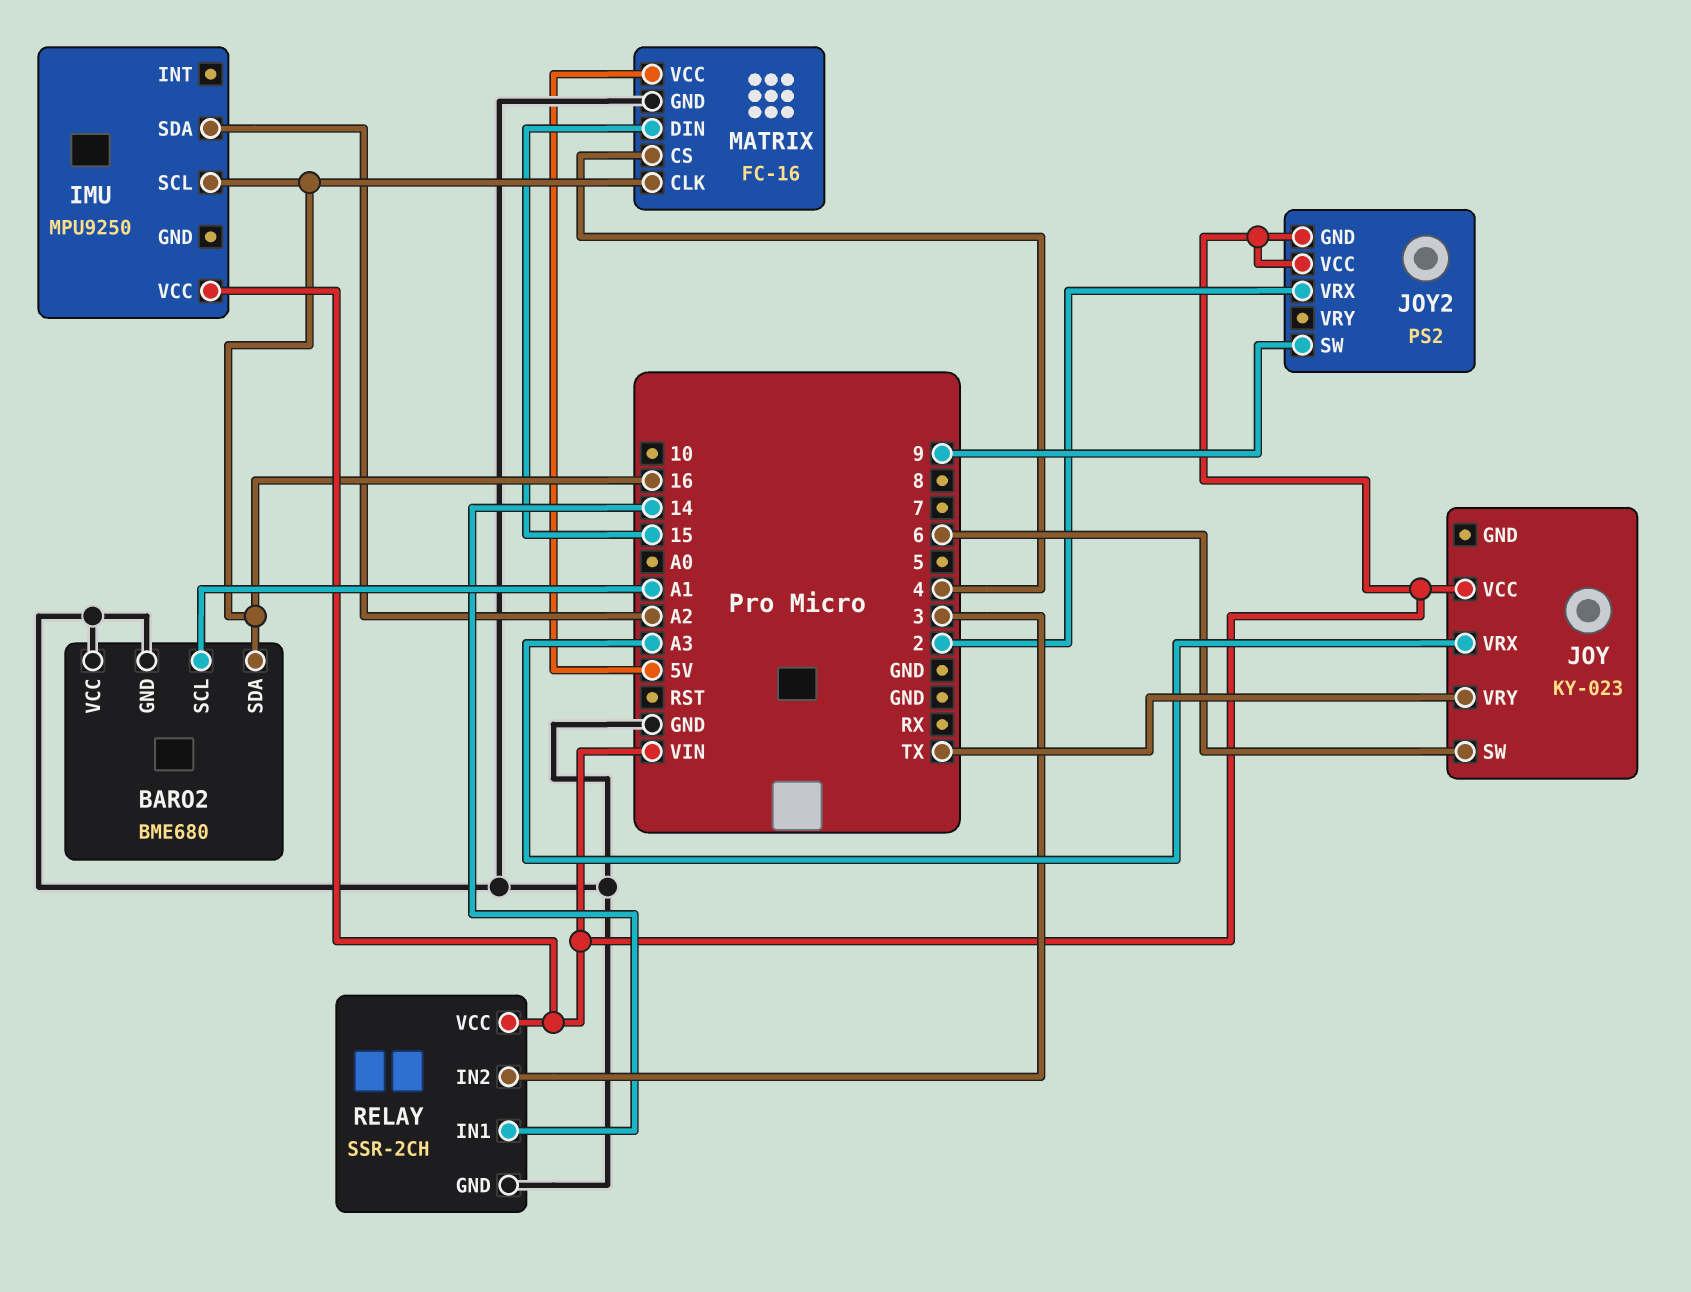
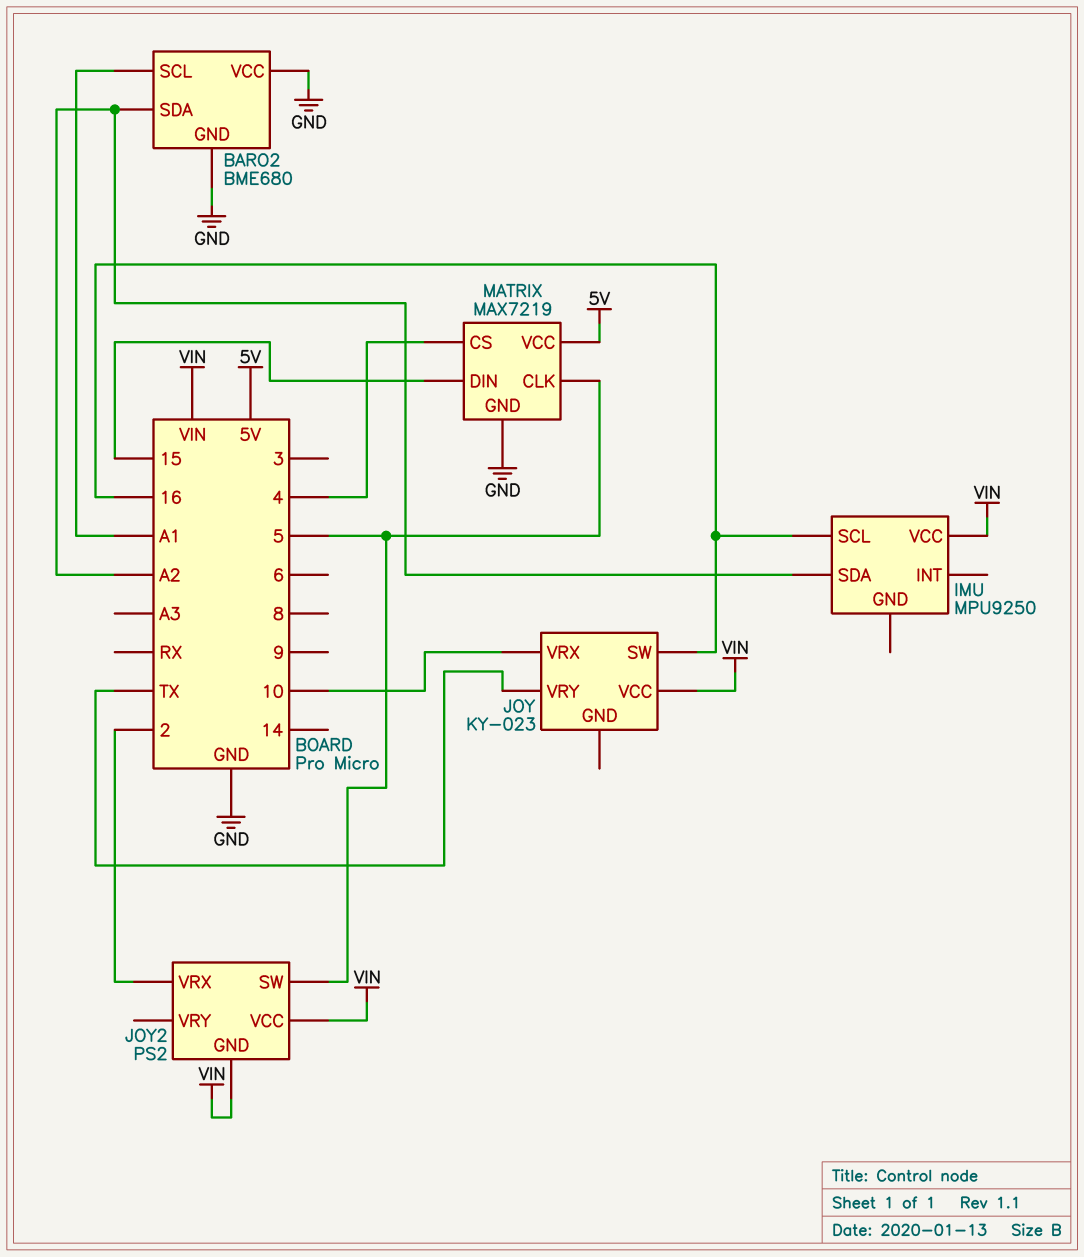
BARO2 pin SDA: 16 -> A2
JOY pin SW: 6 -> 16
JOY pin VRX: A3 -> 10
JOY2 pin SW: 9 -> 5
MATRIX: FC-16 -> MAX7219
MATRIX pin CLK: 16 -> 5
RELAY: SSR-2CH -> none
RELAY pin GND: GND -> none
RELAY pin IN1: 14 -> none
RELAY pin IN2: 3 -> none
RELAY pin VCC: VIN -> none

